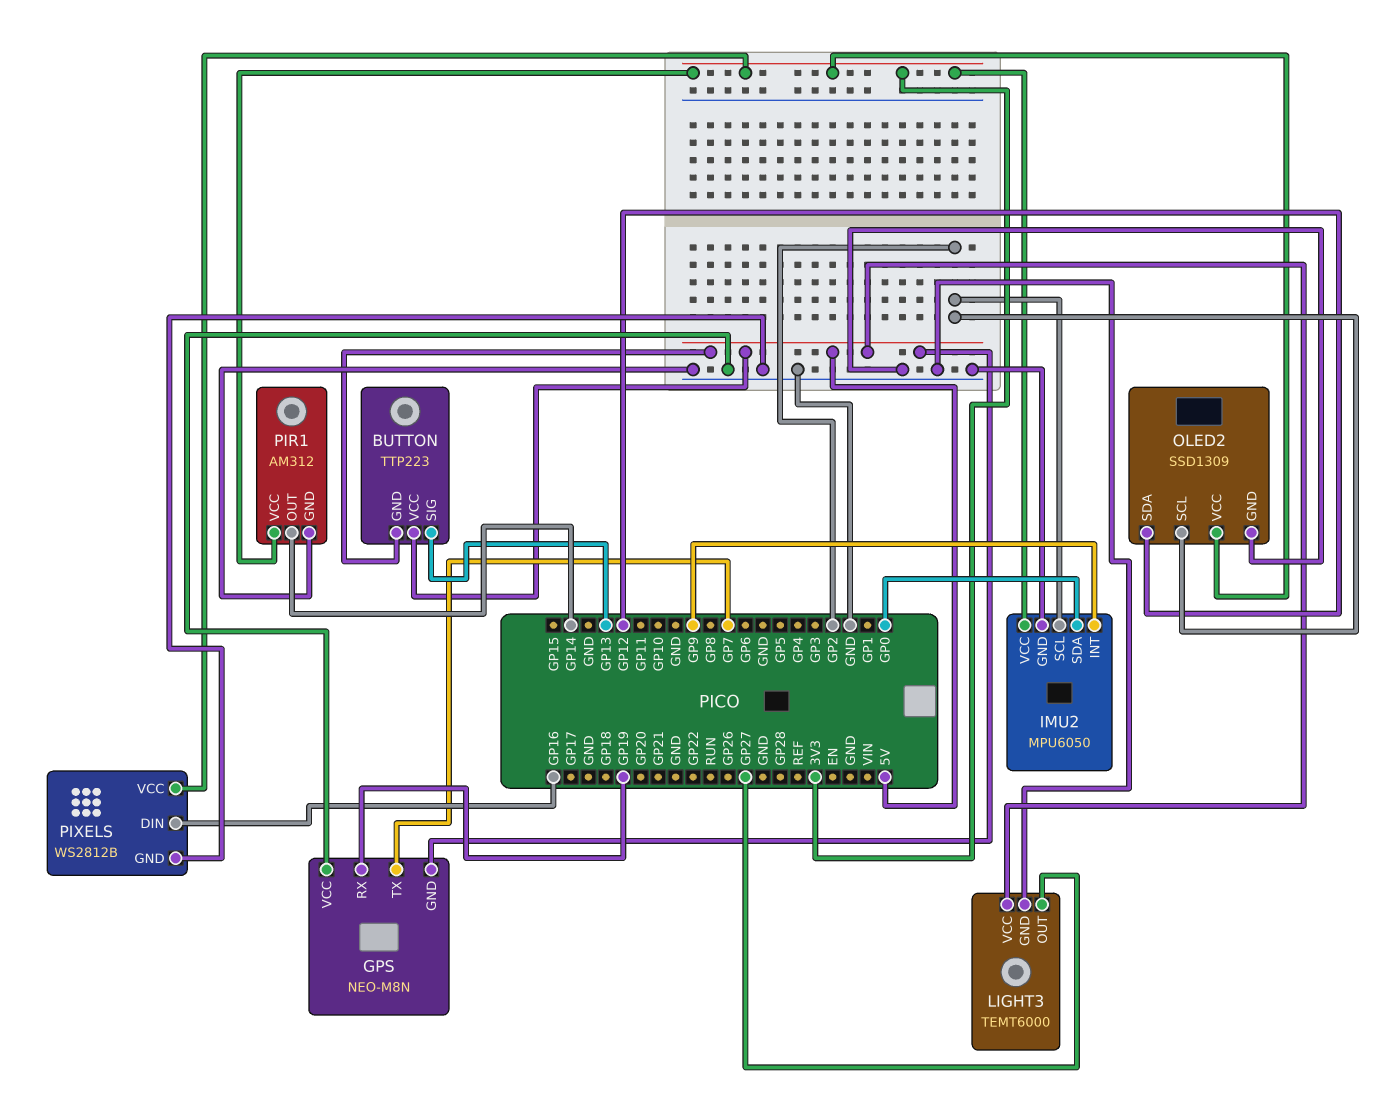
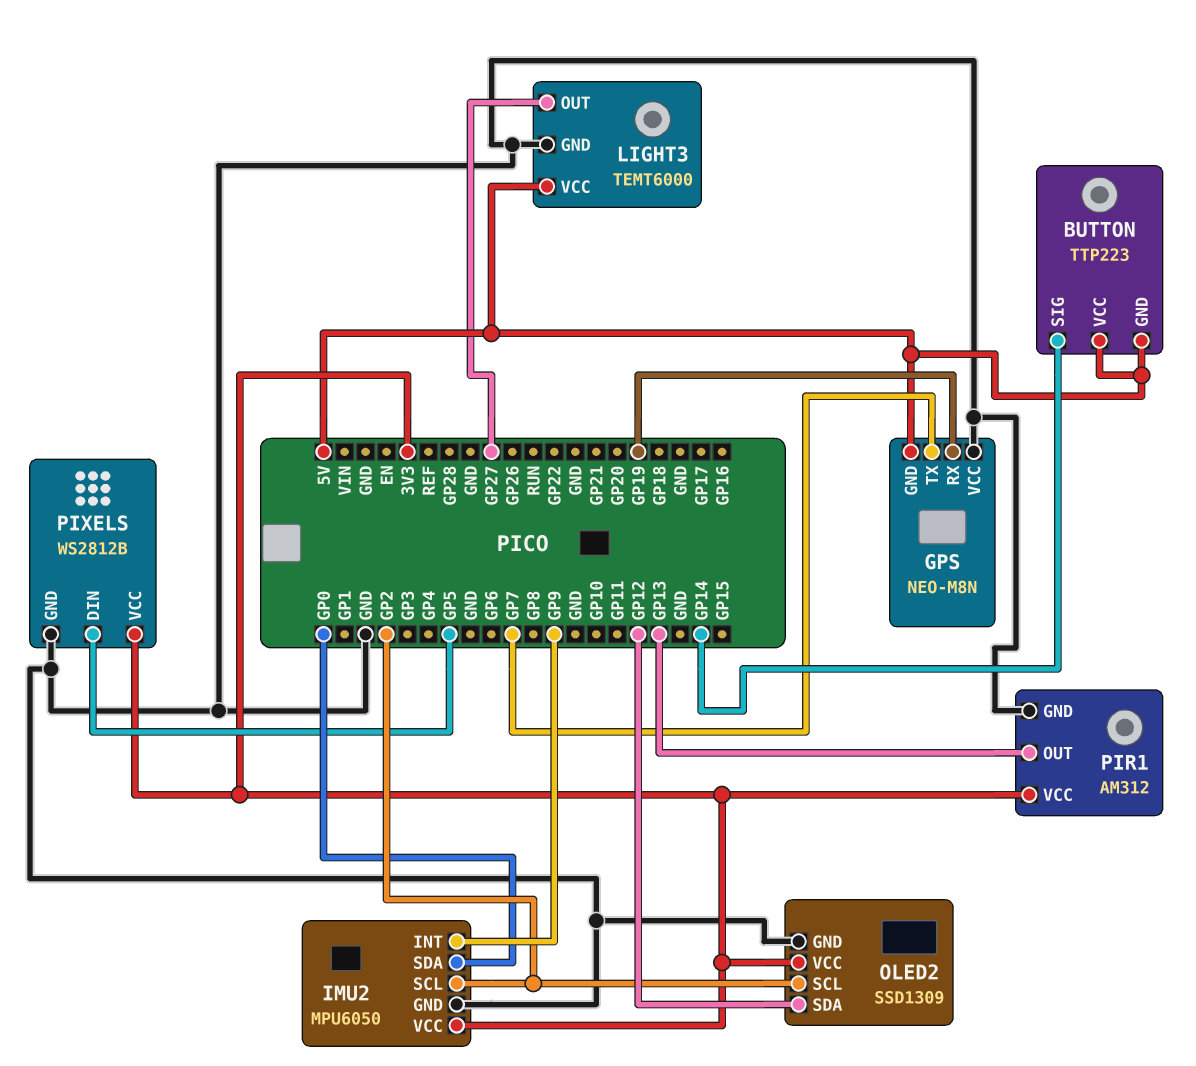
BUTTON pin SIG: GP13 -> GP14
PIR1 pin OUT: GP14 -> GP13
PIXELS pin DIN: GP16 -> GP5

